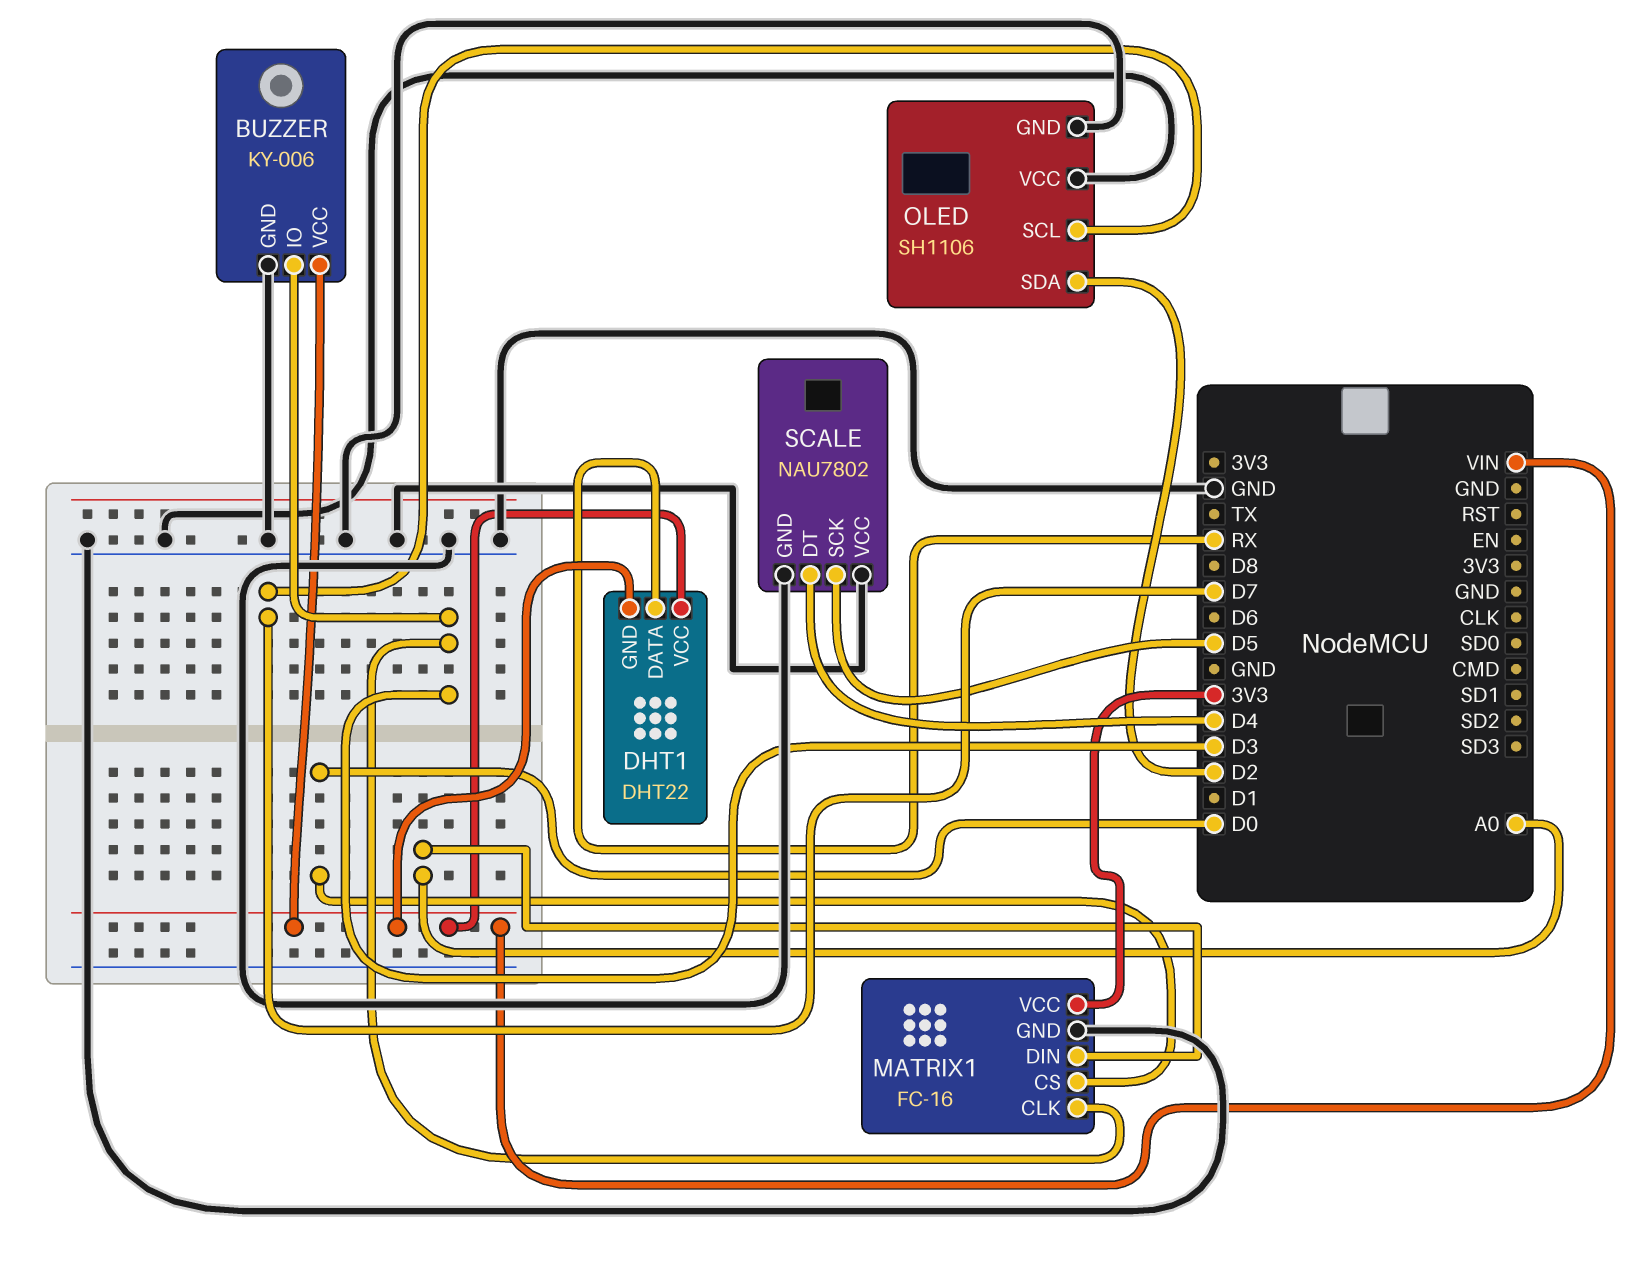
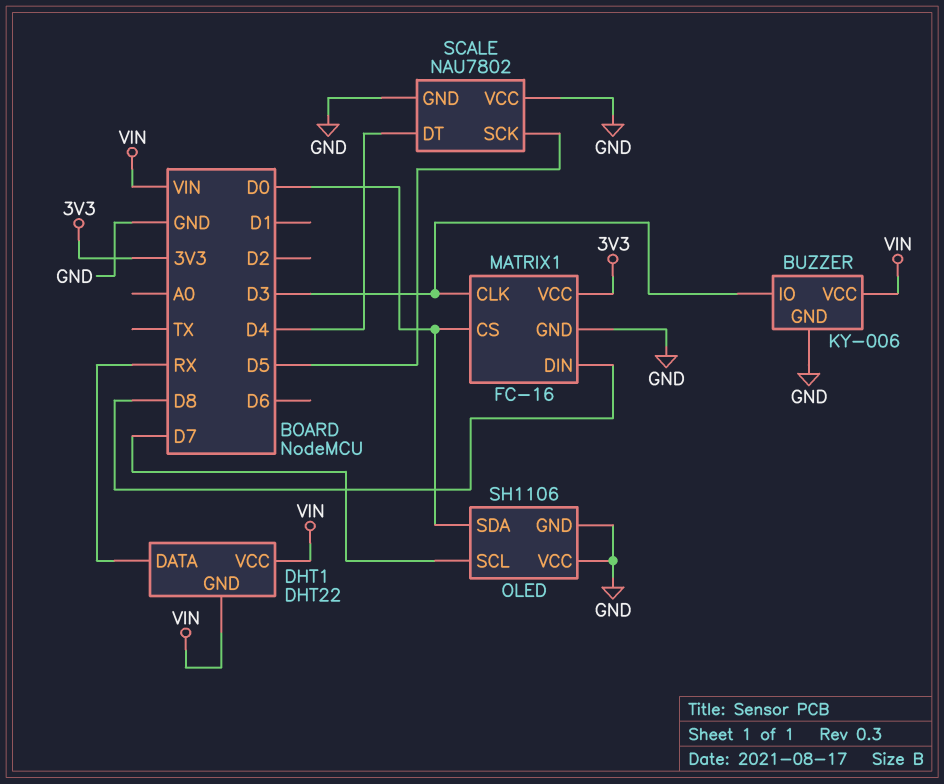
MATRIX1 pin DIN: A0 -> D8
OLED pin SDA: D2 -> D0

